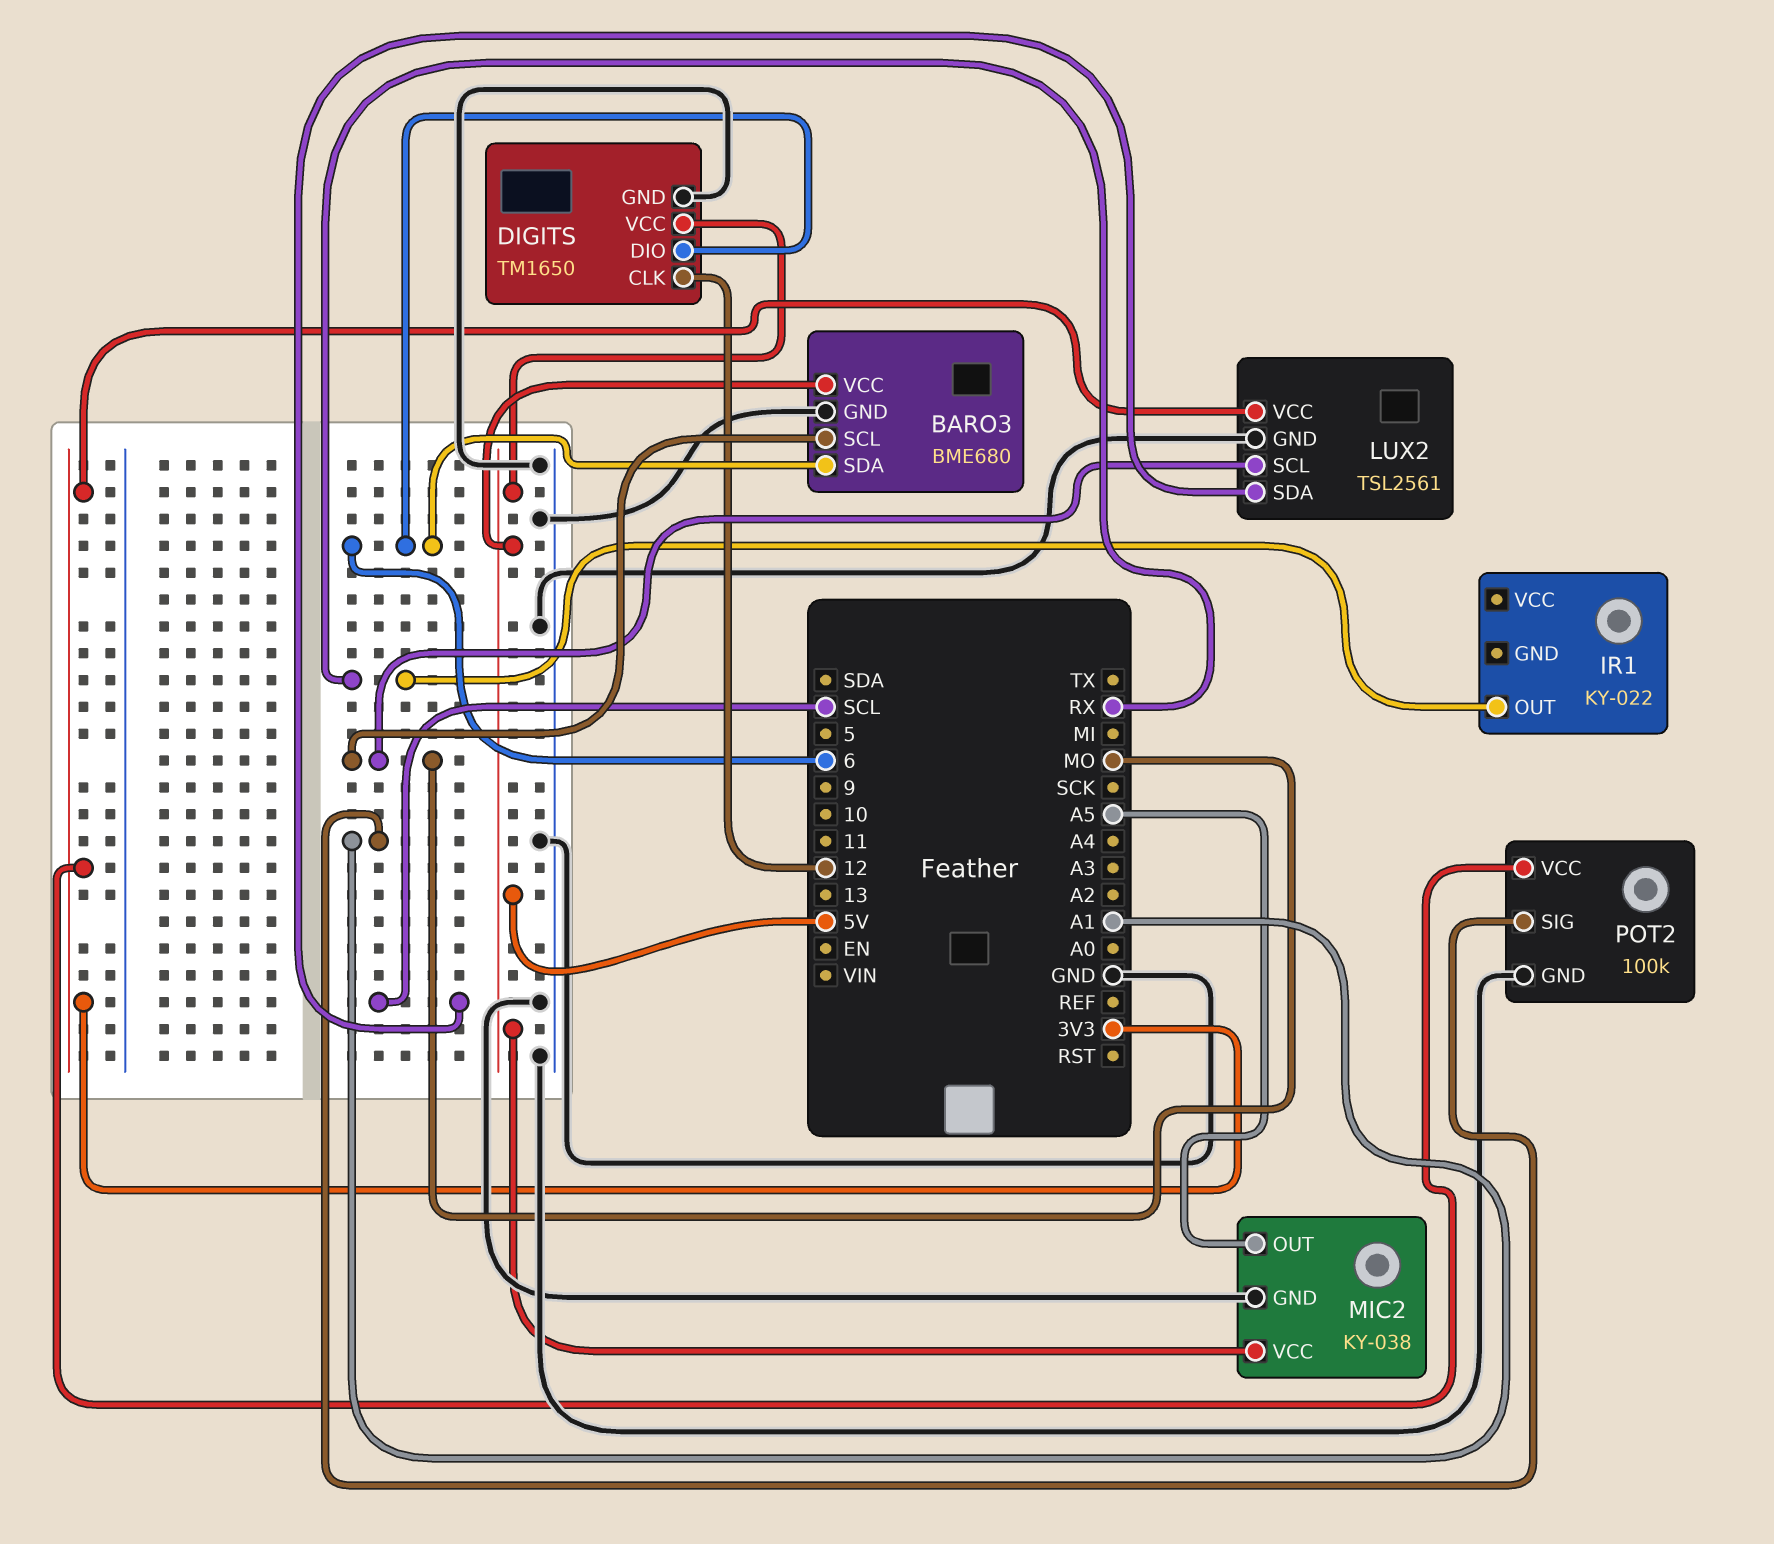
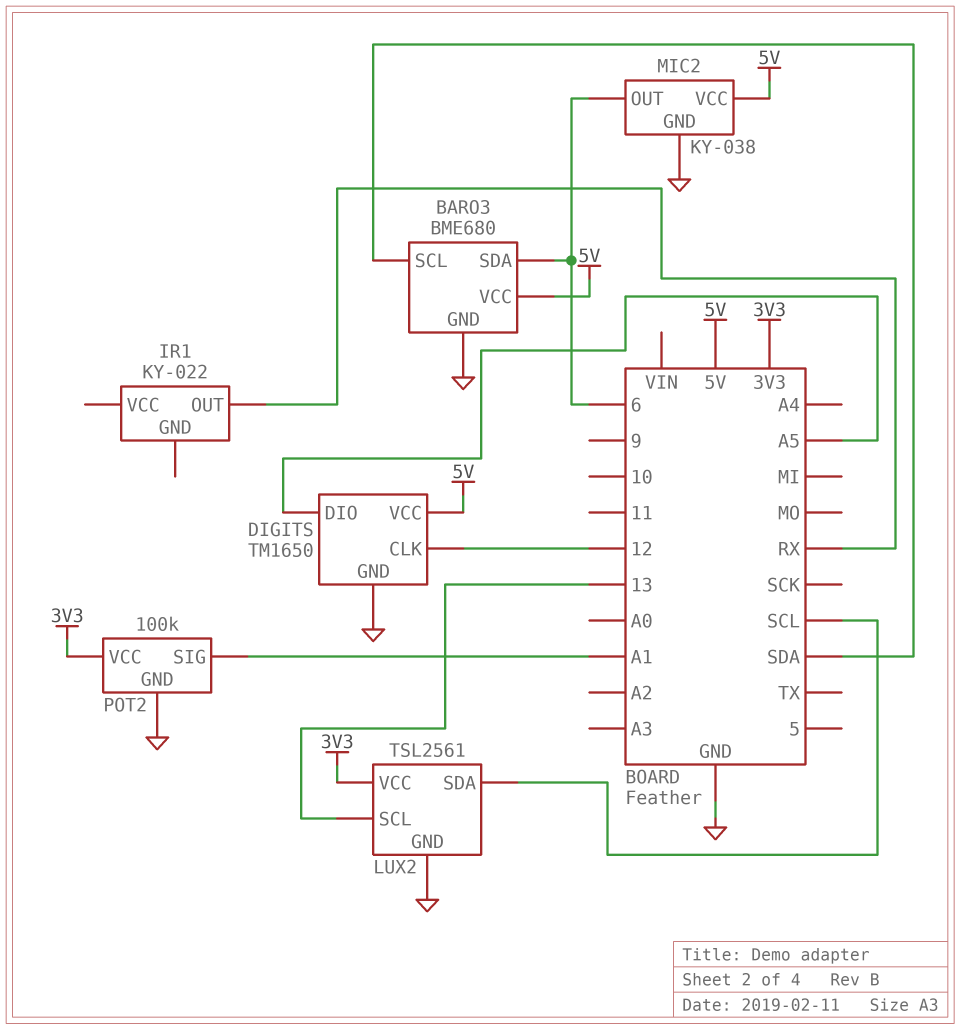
BARO3 pin SCL: MO -> SDA
DIGITS pin DIO: 6 -> A5
LUX2 pin SCL: MO -> 13
MIC2 pin OUT: A5 -> 6

